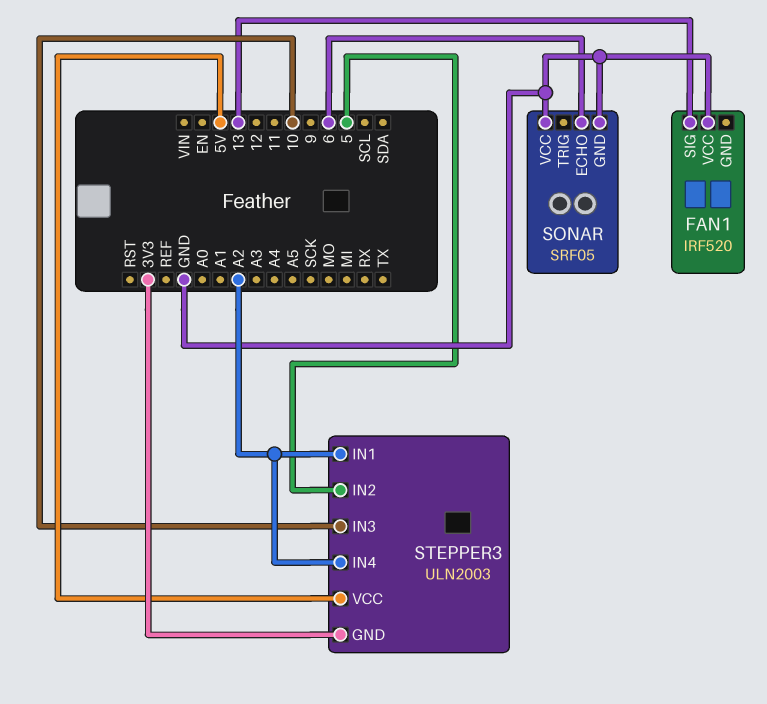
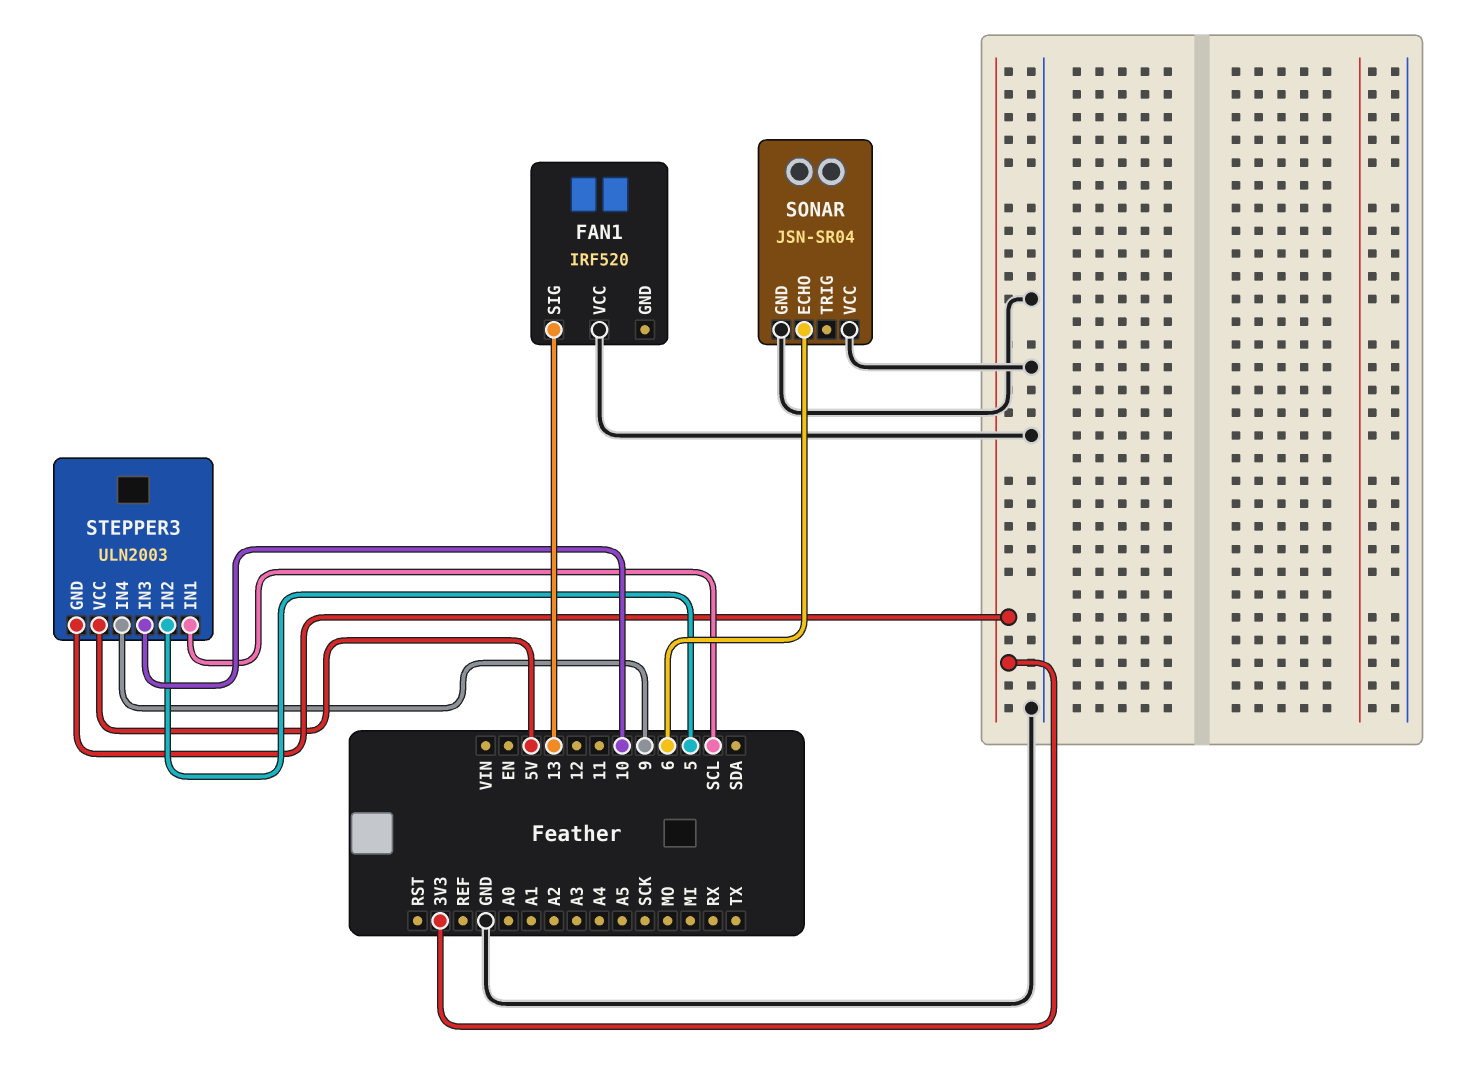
SONAR: SRF05 -> JSN-SR04
STEPPER3 pin IN1: A2 -> SCL
STEPPER3 pin IN4: A2 -> 9

